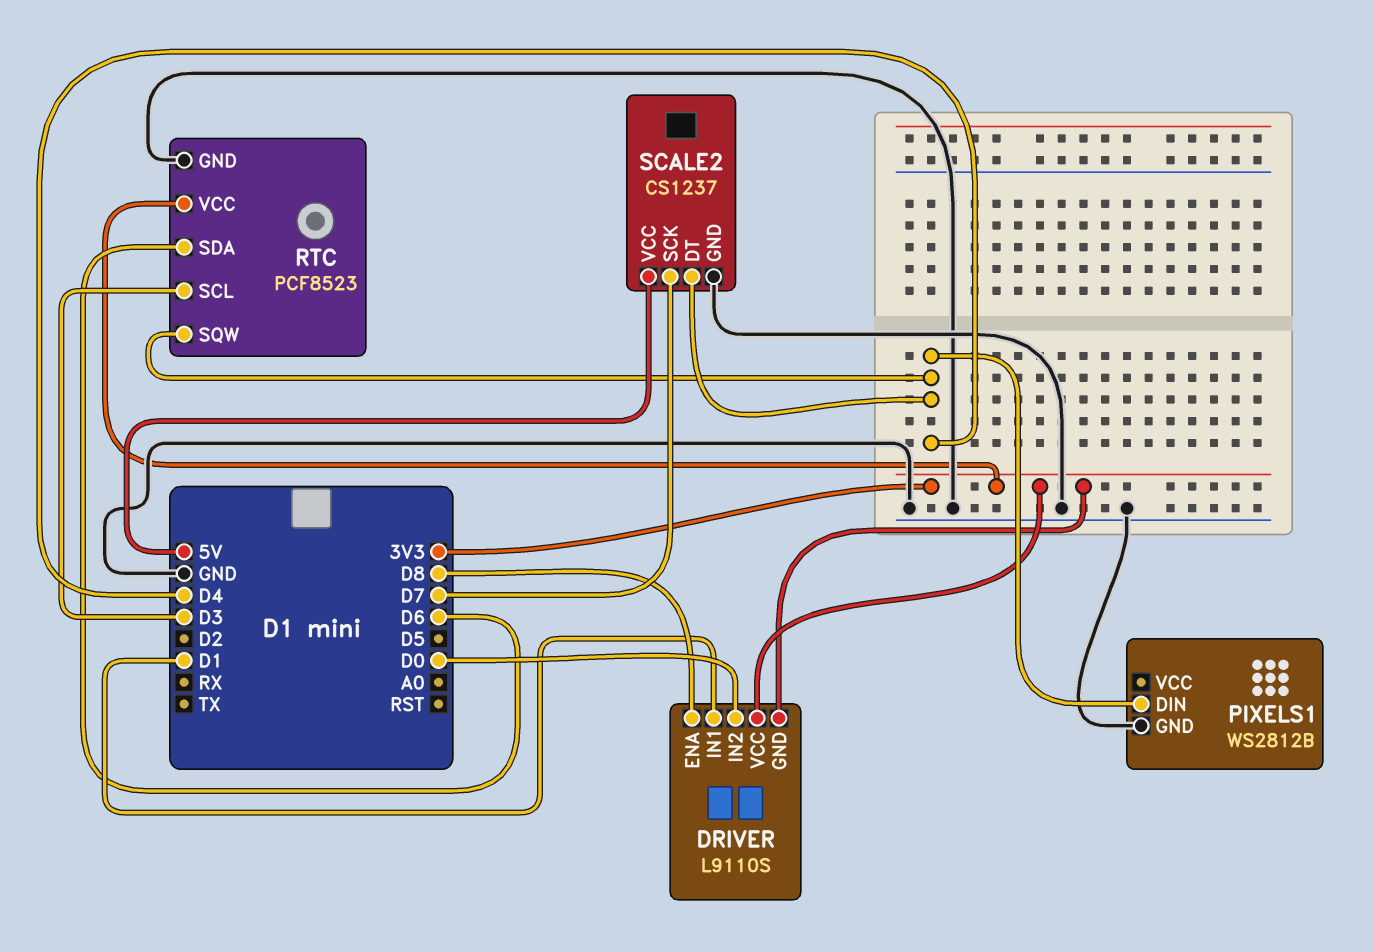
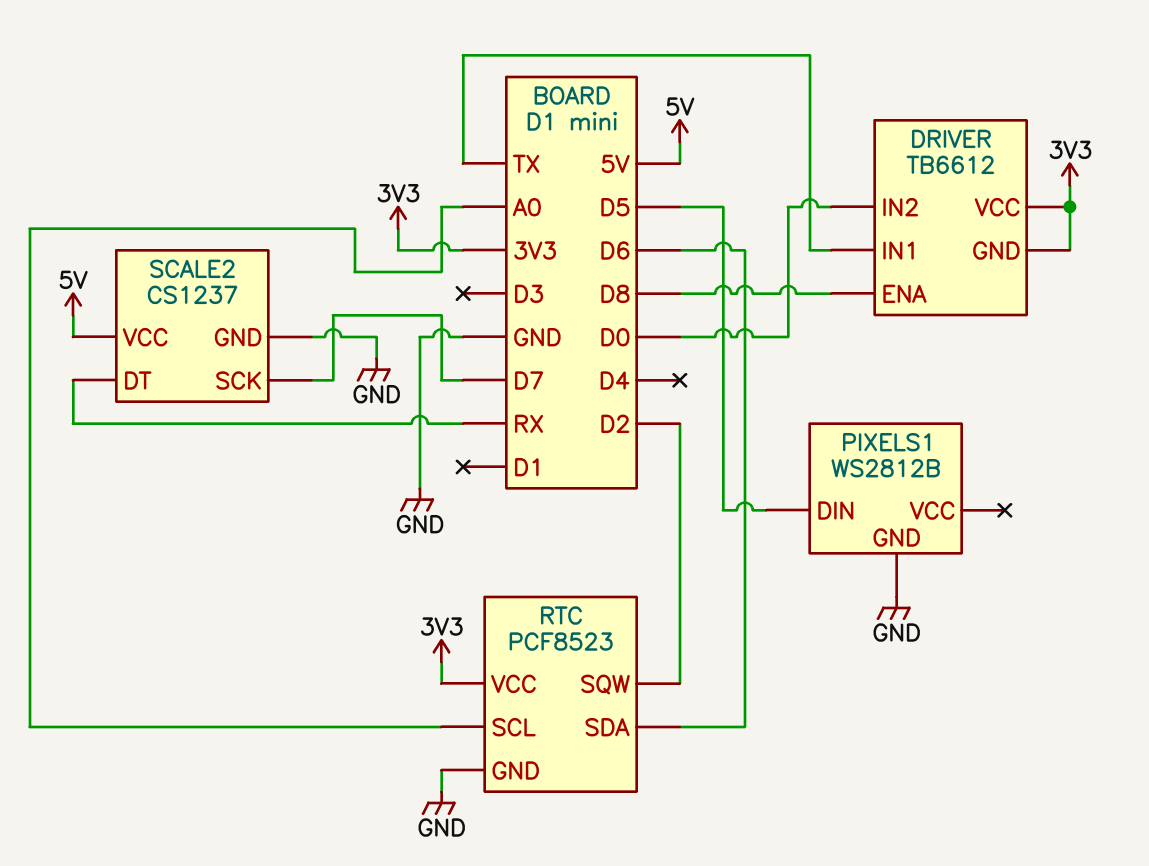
DRIVER: L9110S -> TB6612
DRIVER pin IN1: D1 -> TX
PIXELS1 pin DIN: D4 -> D5
RTC pin SCL: D3 -> A0
RTC pin SQW: D4 -> D2
SCALE2 pin DT: D4 -> RX

